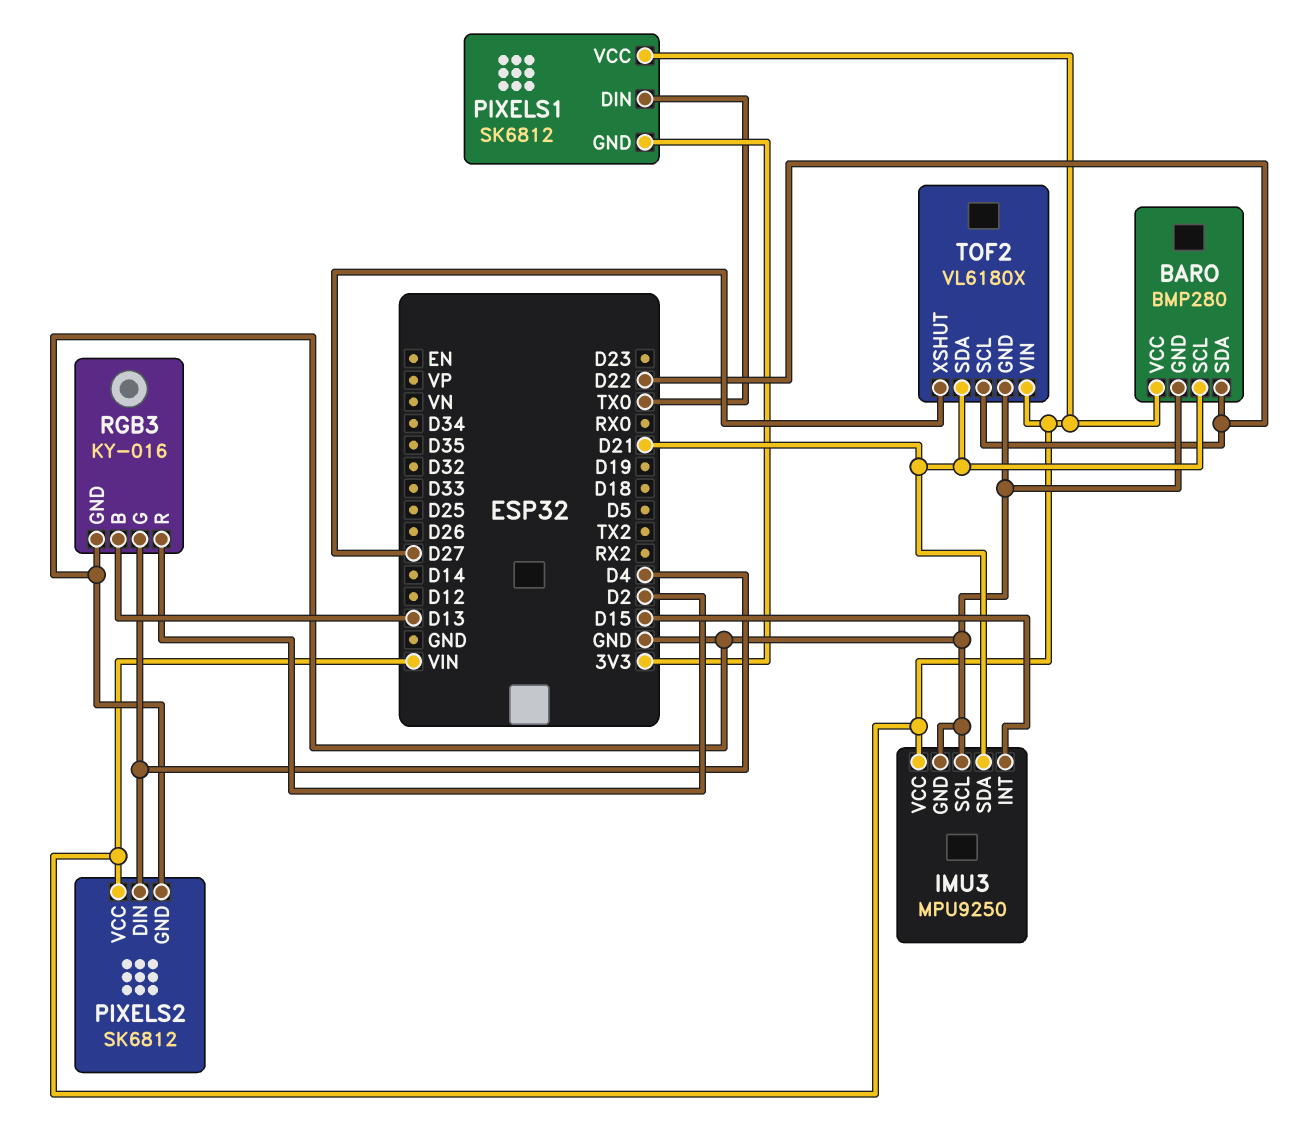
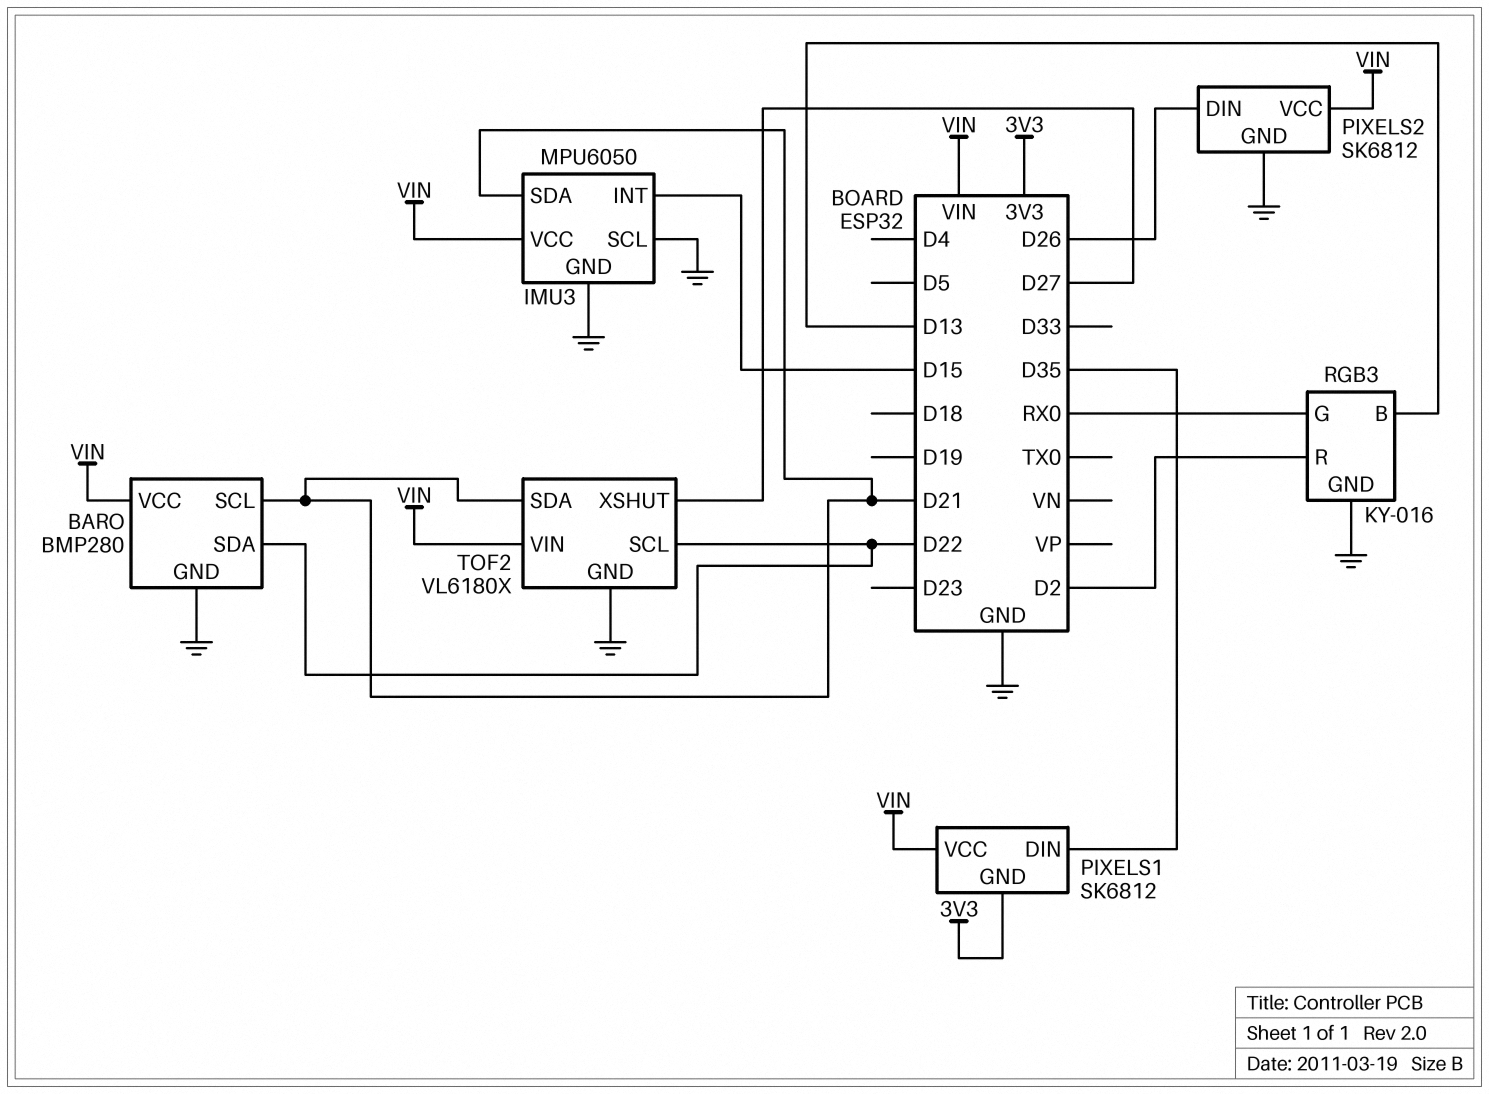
IMU3: MPU9250 -> MPU6050
PIXELS1 pin DIN: TX0 -> D35
PIXELS2 pin DIN: D4 -> D26
RGB3 pin G: D4 -> RX0

